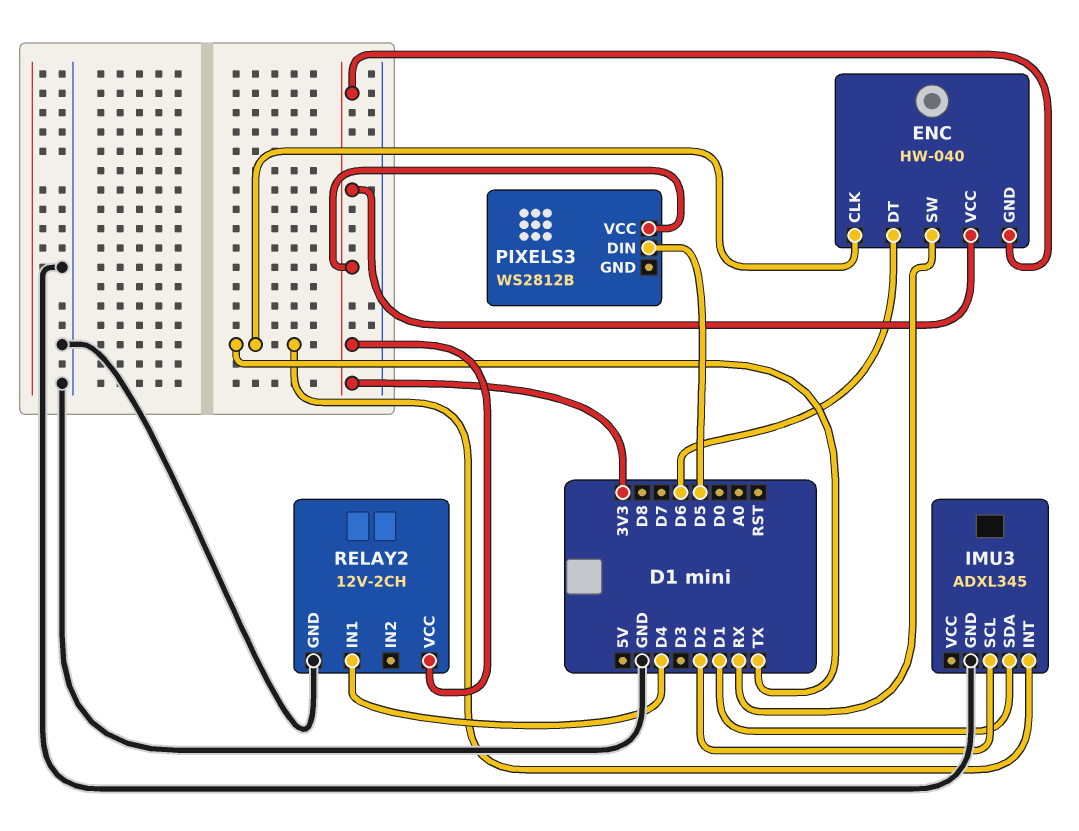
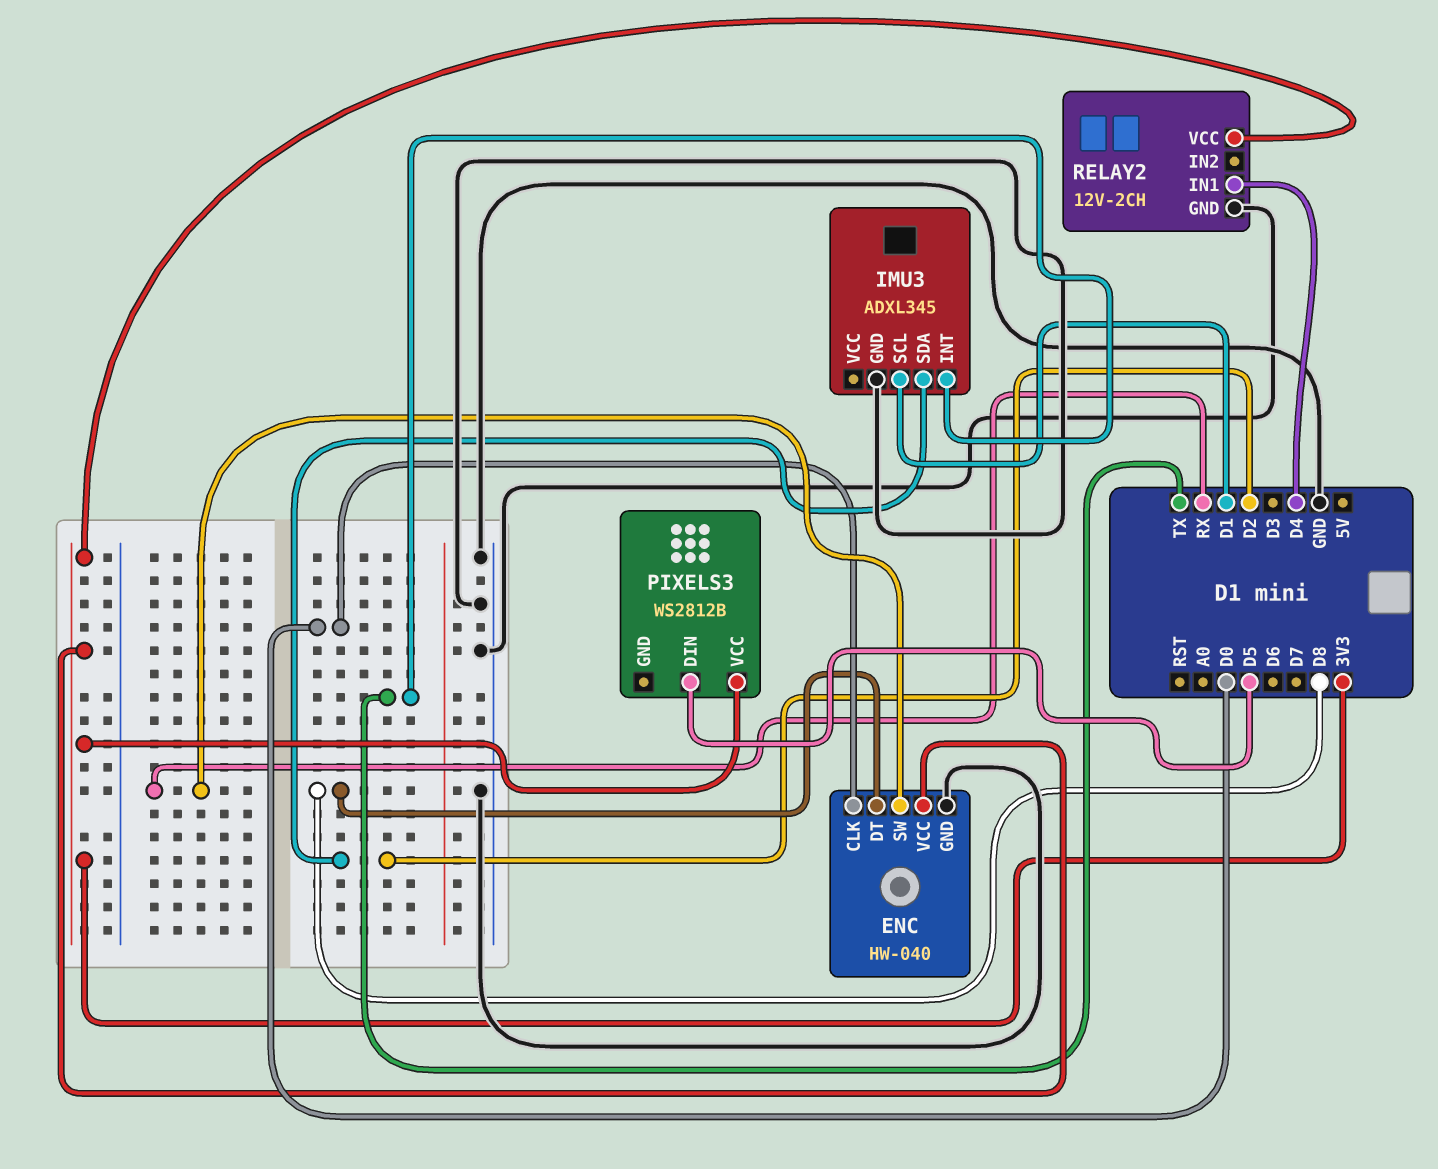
ENC pin CLK: TX -> D0
ENC pin DT: D6 -> D8
ENC pin GND: 3V3 -> GND
IMU3 pin SCL: D2 -> D1
IMU3 pin SDA: D1 -> D2

